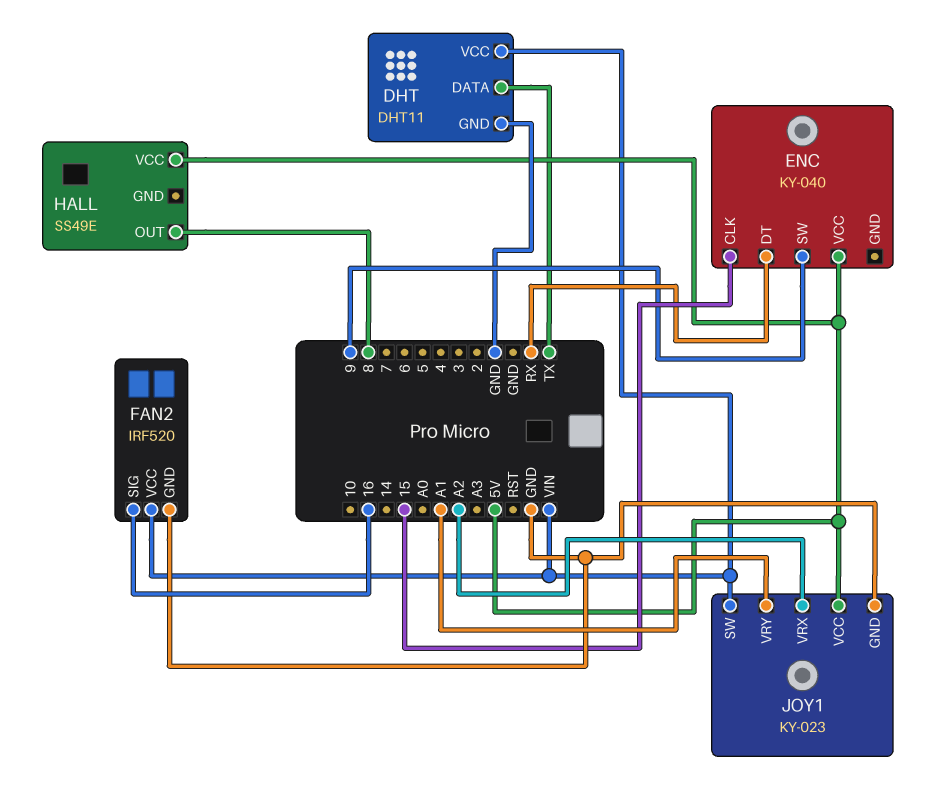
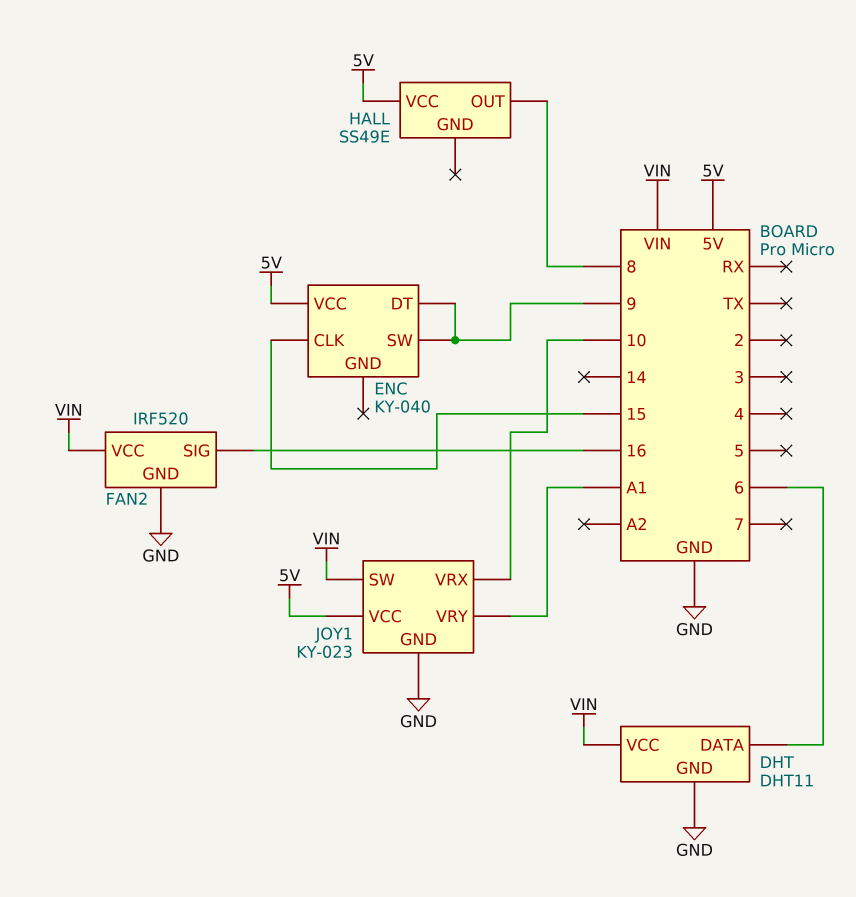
DHT pin DATA: TX -> 6
ENC pin DT: RX -> 9
JOY1 pin VRX: A2 -> 10

